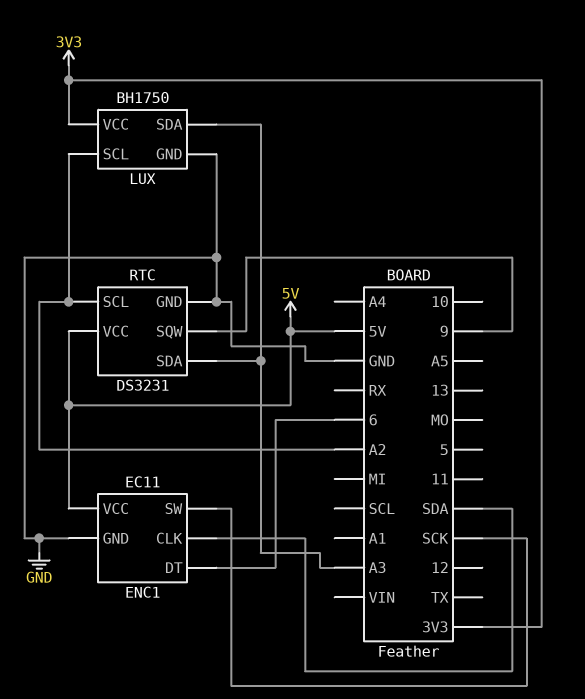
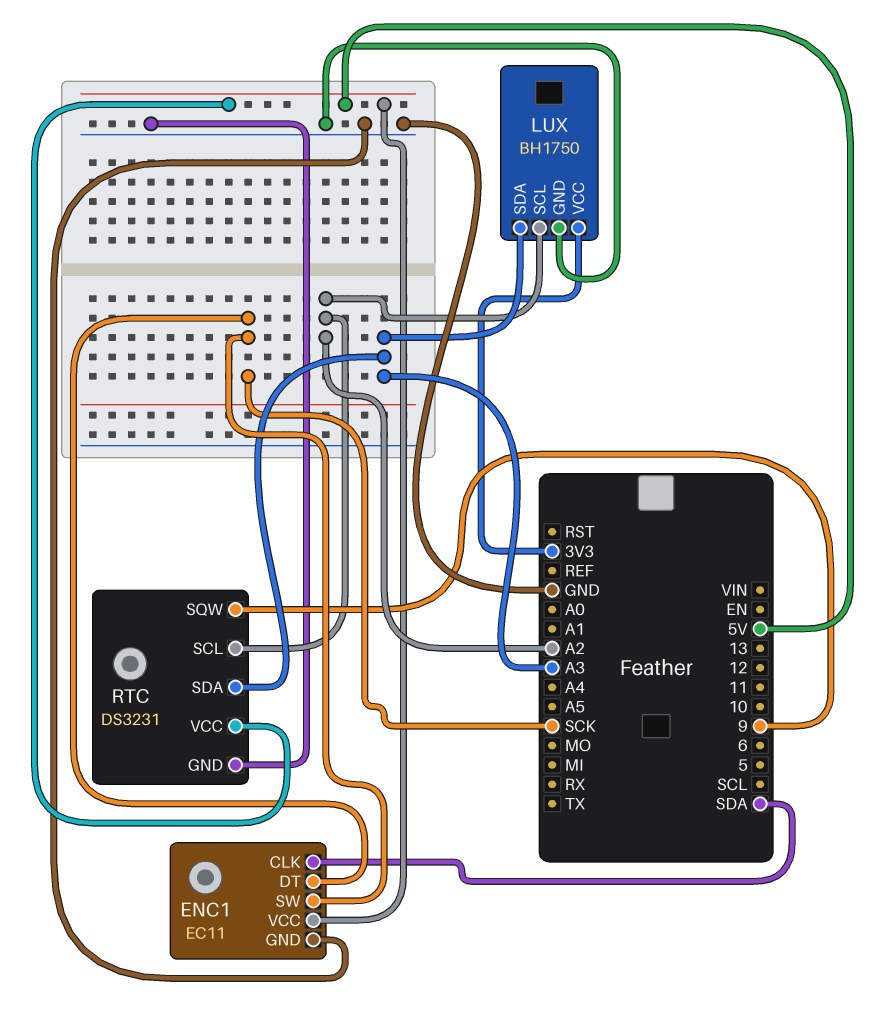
ENC1 pin DT: 6 -> SCK

